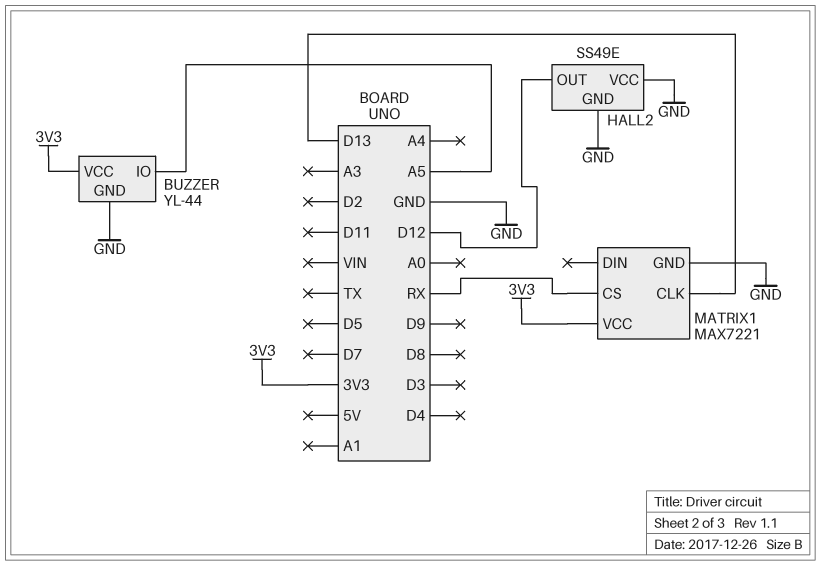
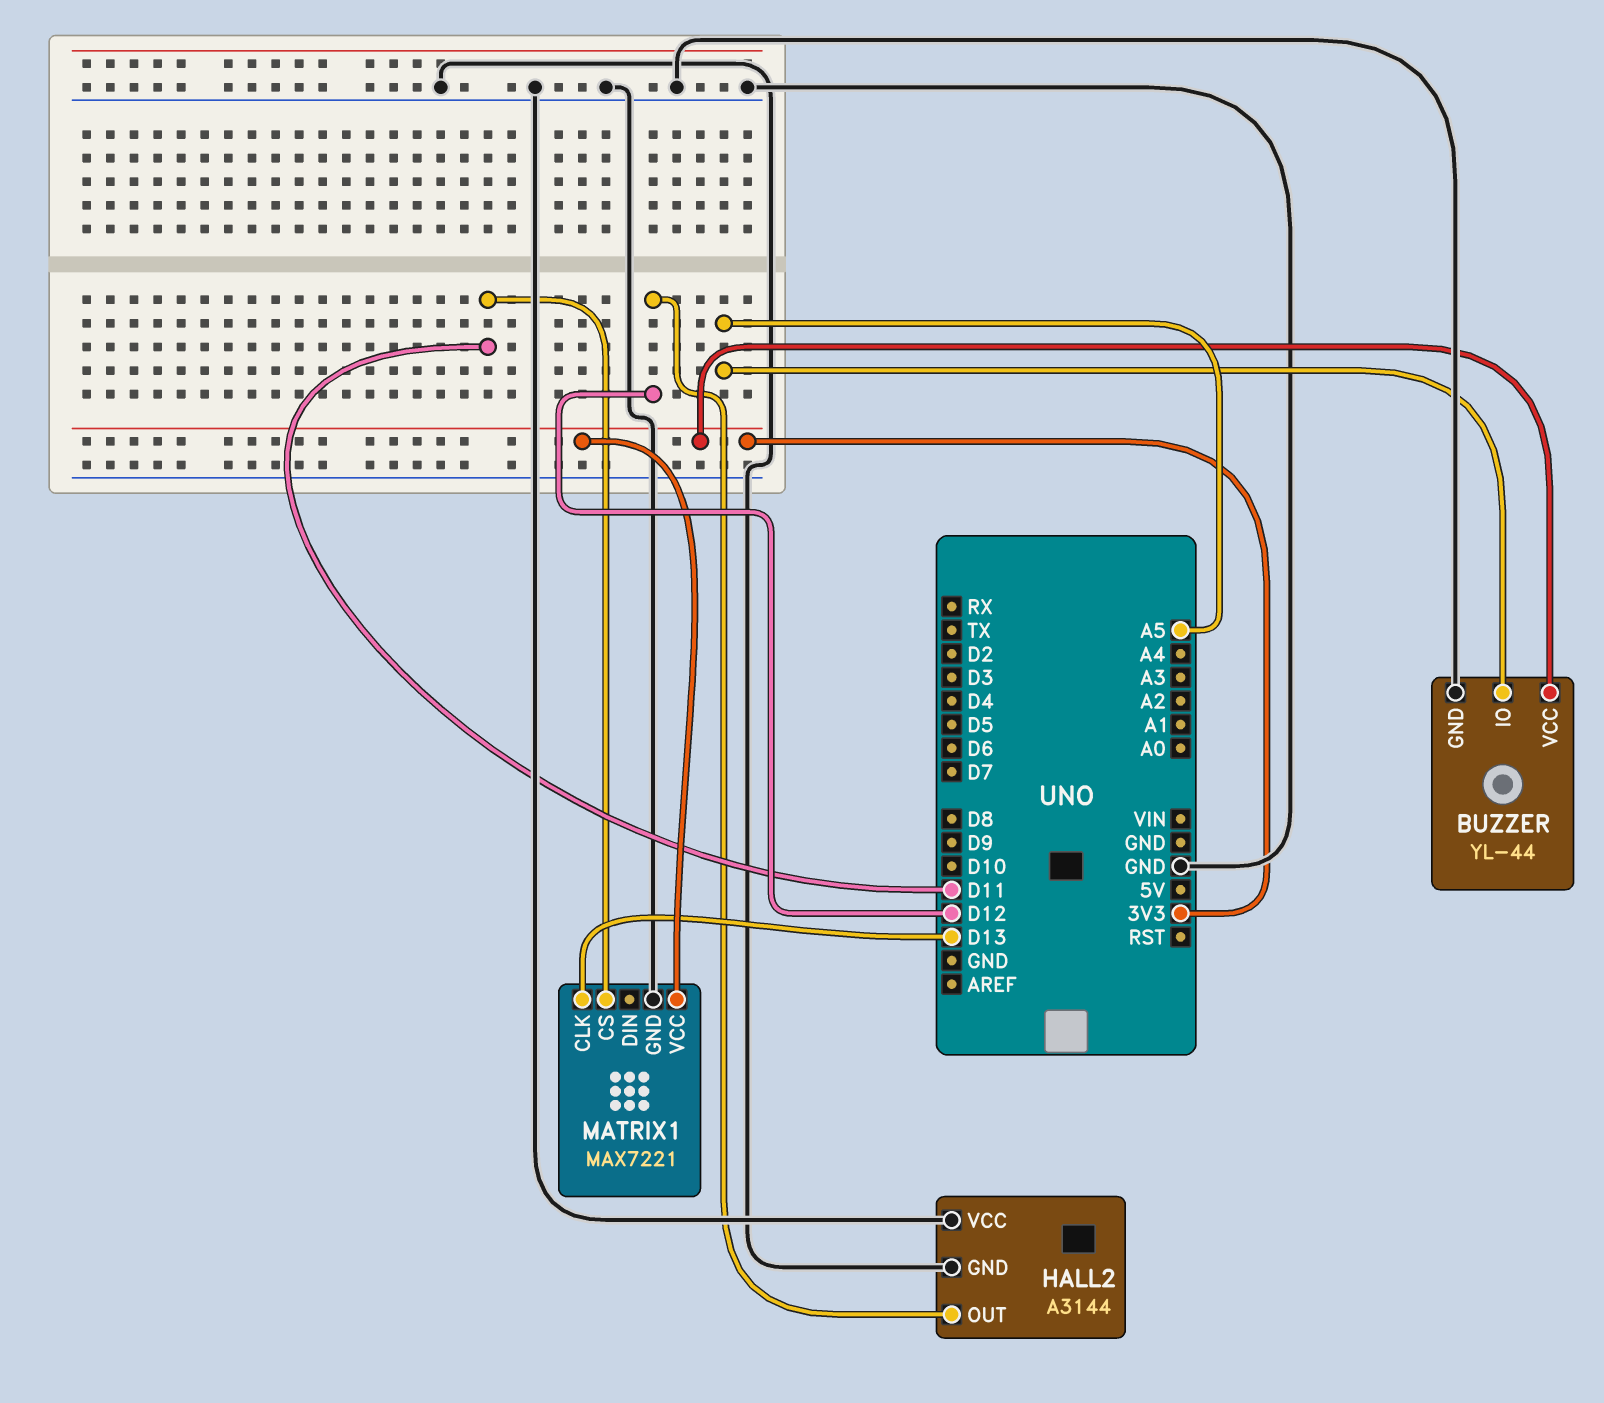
HALL2: SS49E -> A3144
MATRIX1 pin CS: RX -> D11

